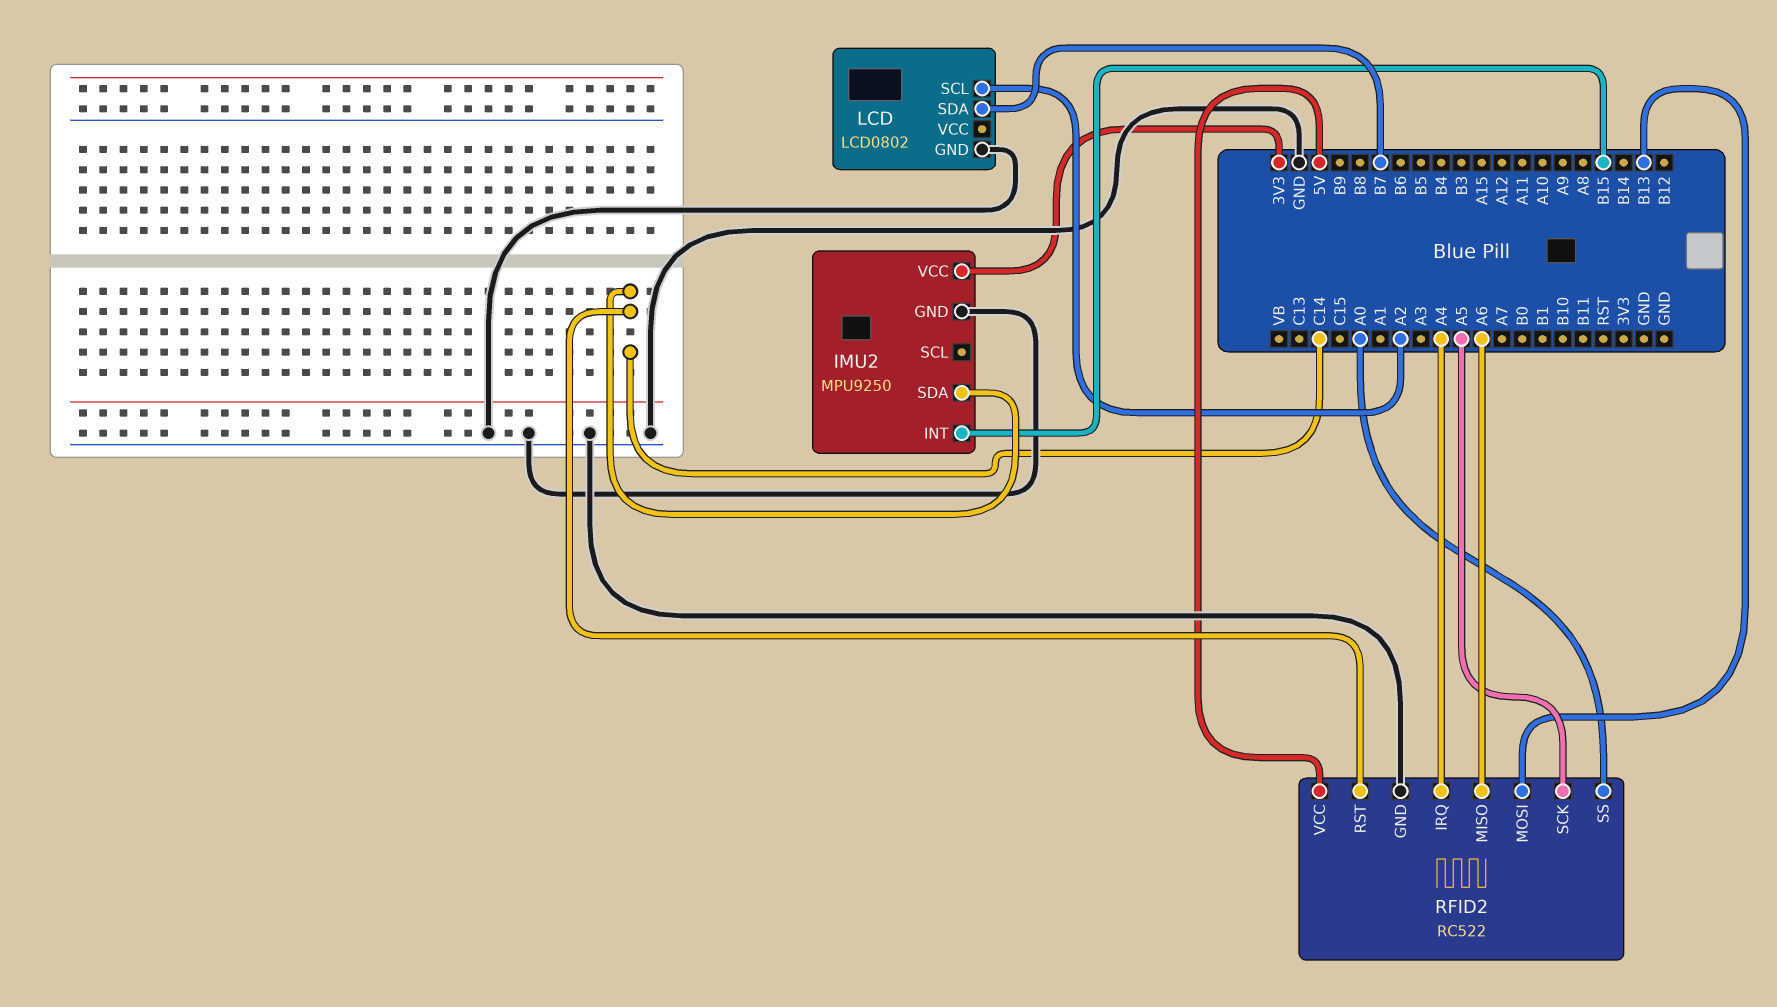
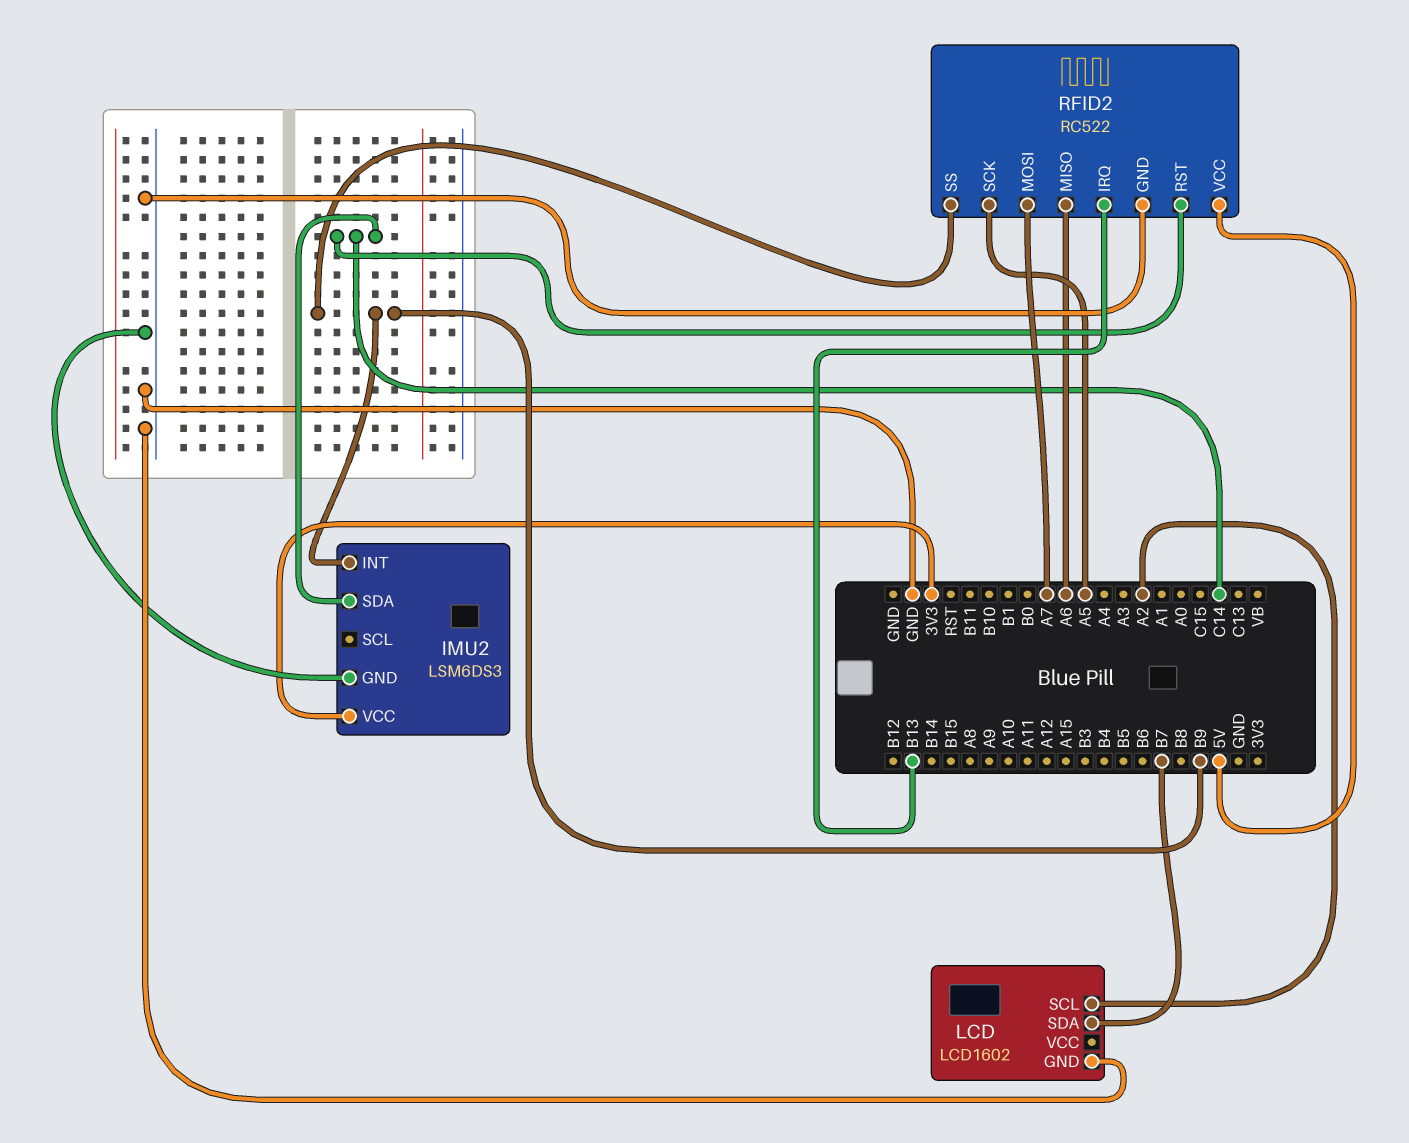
IMU2: MPU9250 -> LSM6DS3
IMU2 pin INT: B15 -> B9
LCD: LCD0802 -> LCD1602
RFID2 pin IRQ: A4 -> B13
RFID2 pin MOSI: B13 -> A7
RFID2 pin SS: A0 -> B9

